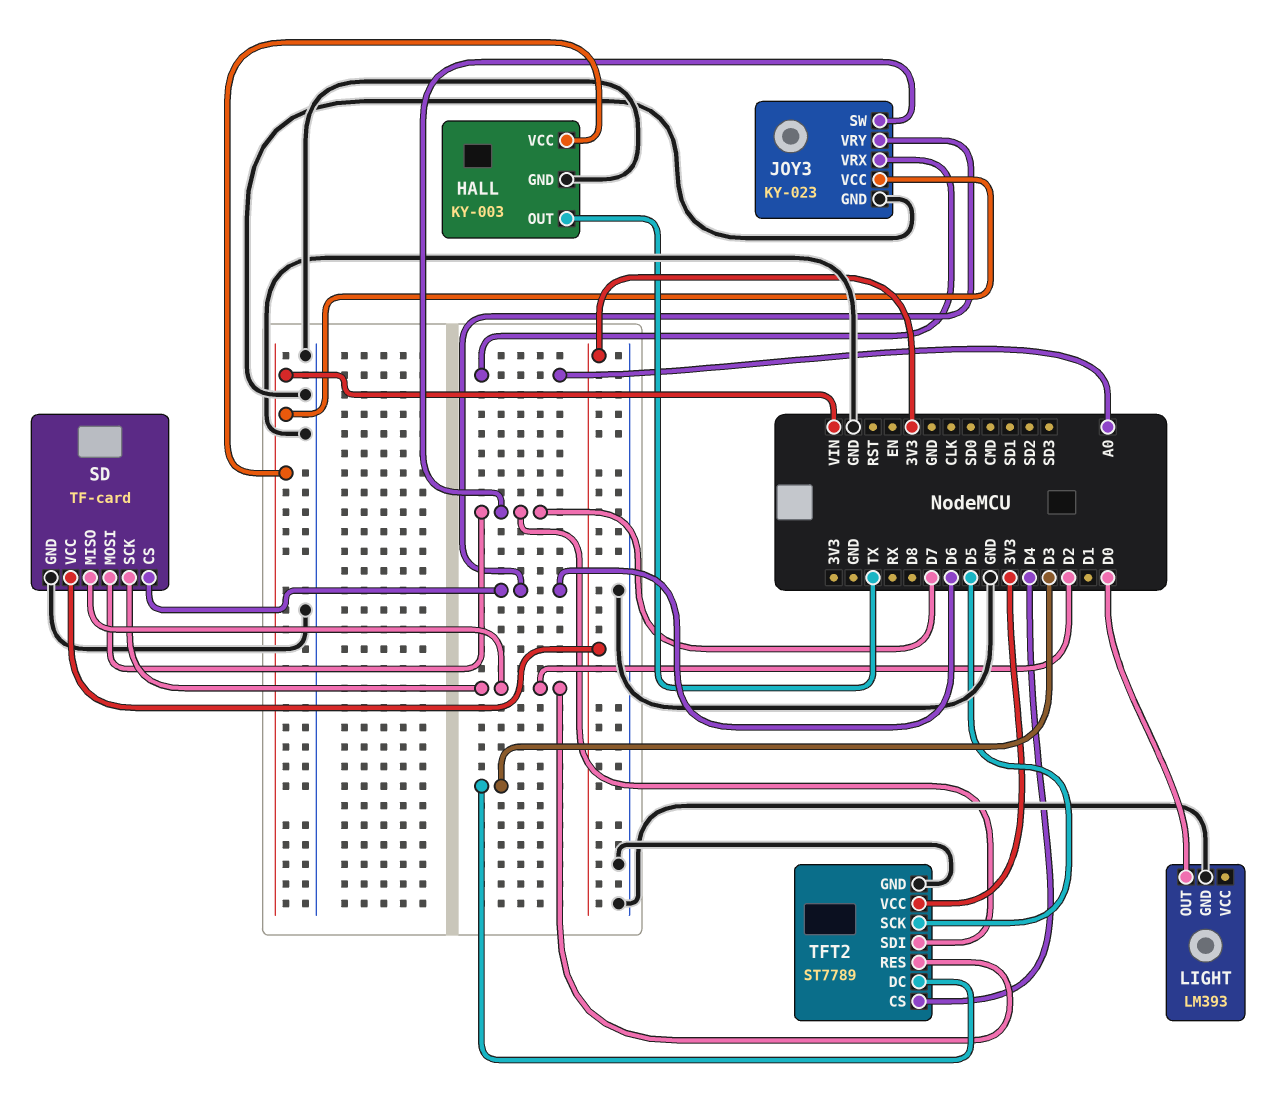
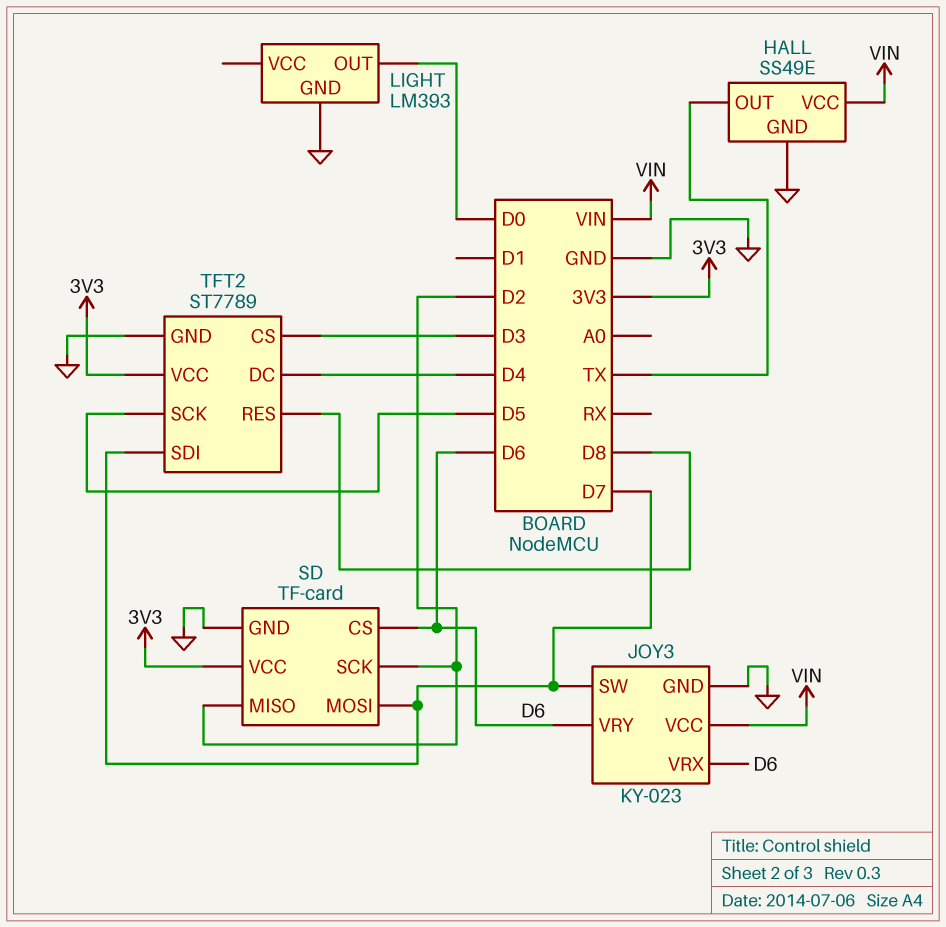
HALL: KY-003 -> SS49E
JOY3 pin VRX: A0 -> D6
TFT2 pin CS: D4 -> D3
TFT2 pin DC: D3 -> D4
TFT2 pin RES: D2 -> D8

